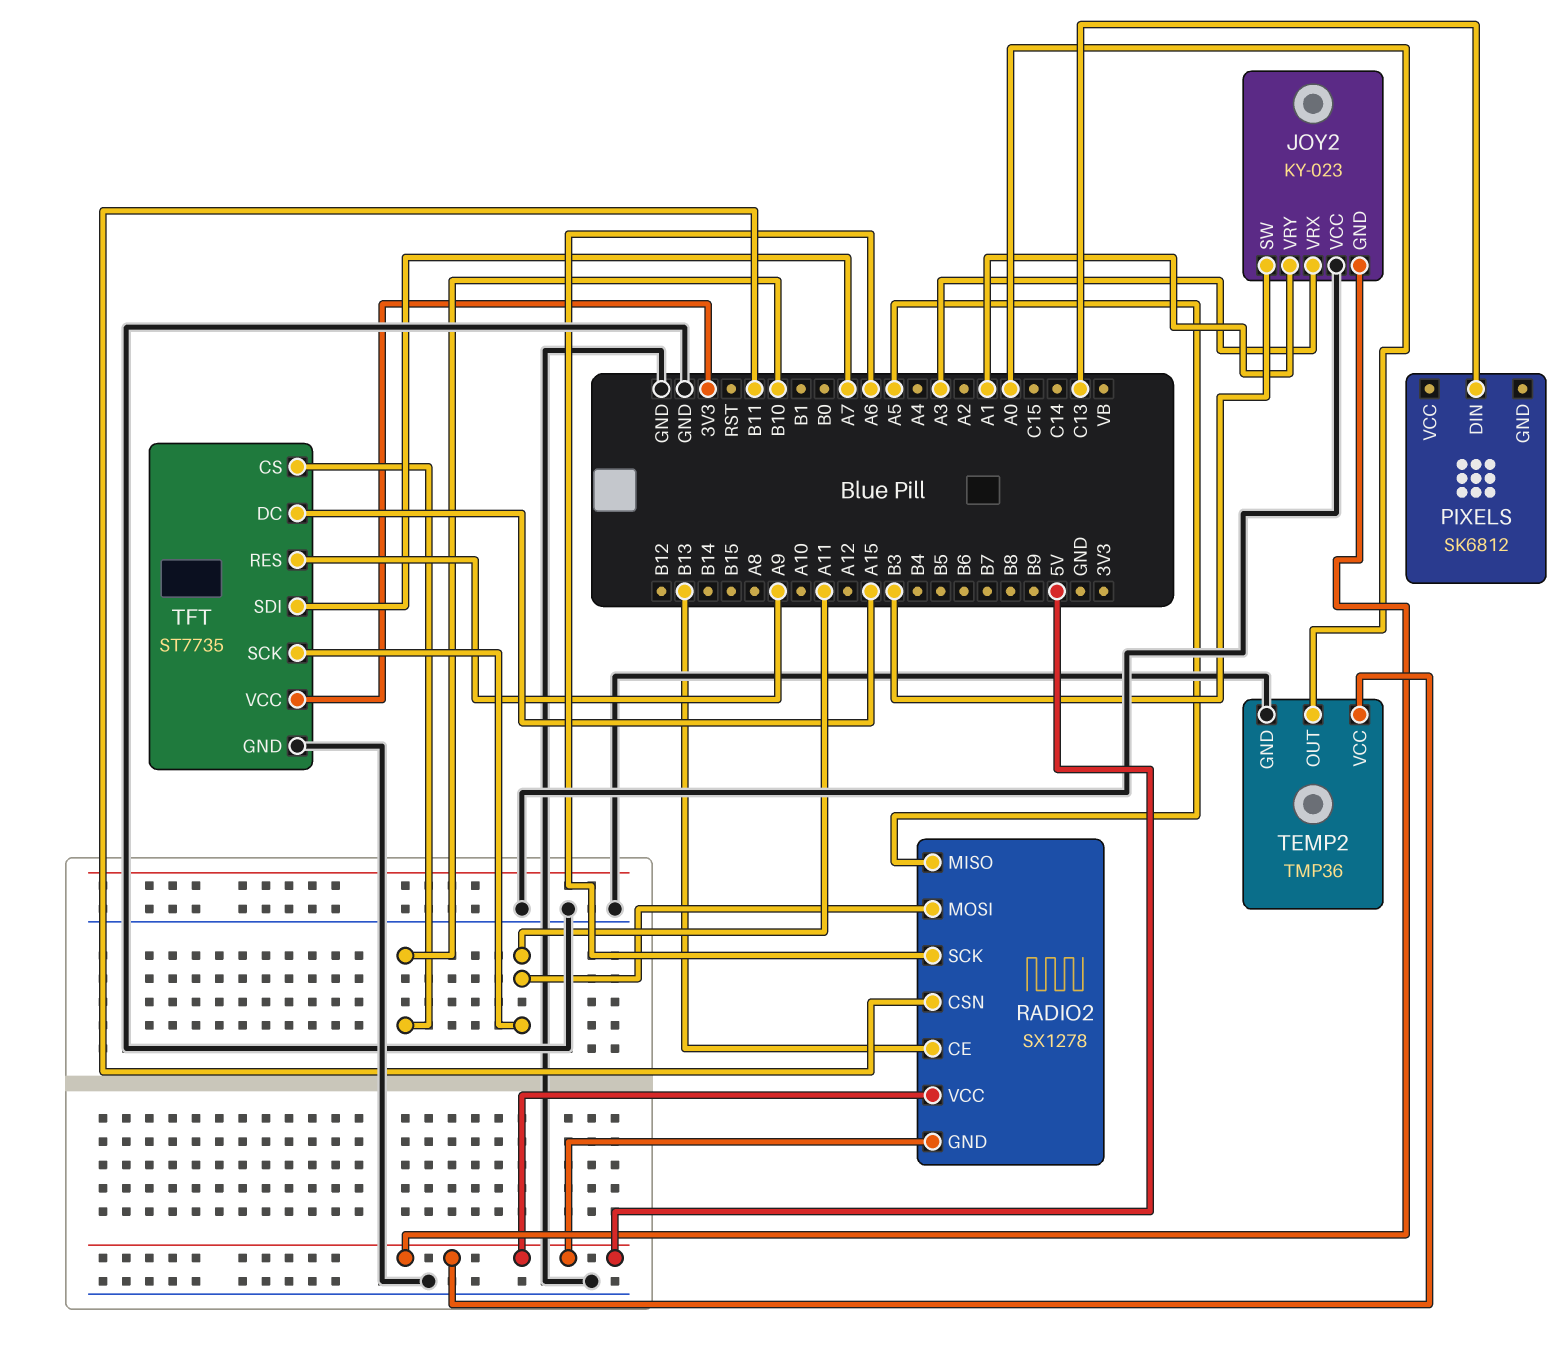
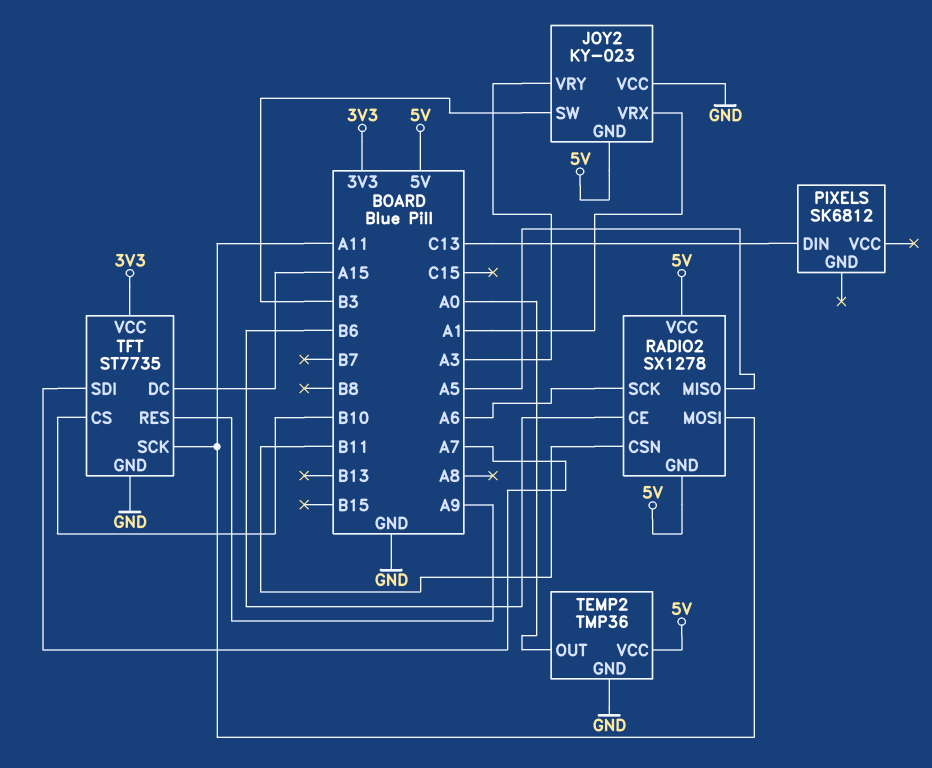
JOY2 pin VRX: A3 -> A1
JOY2 pin VRY: A1 -> A3
RADIO2 pin CE: B13 -> B6

